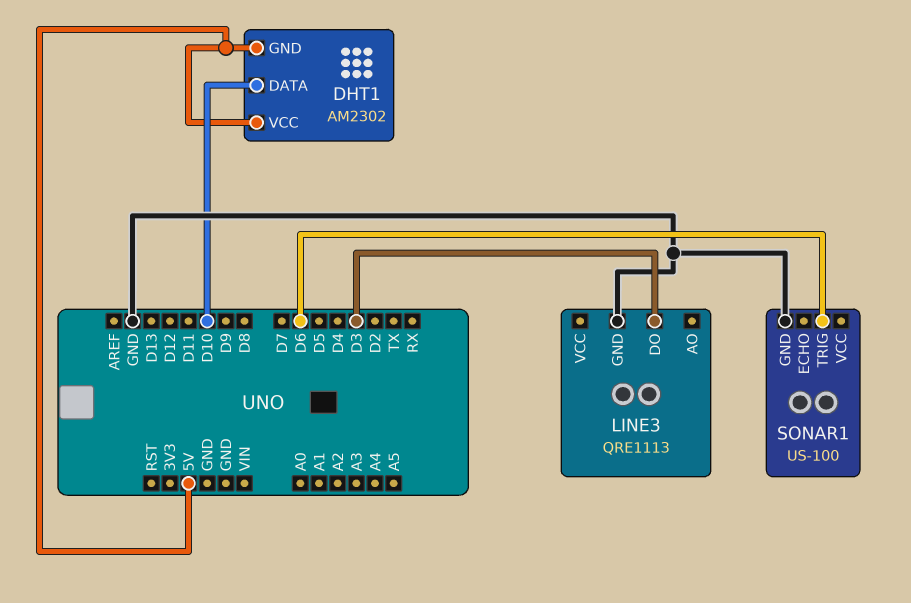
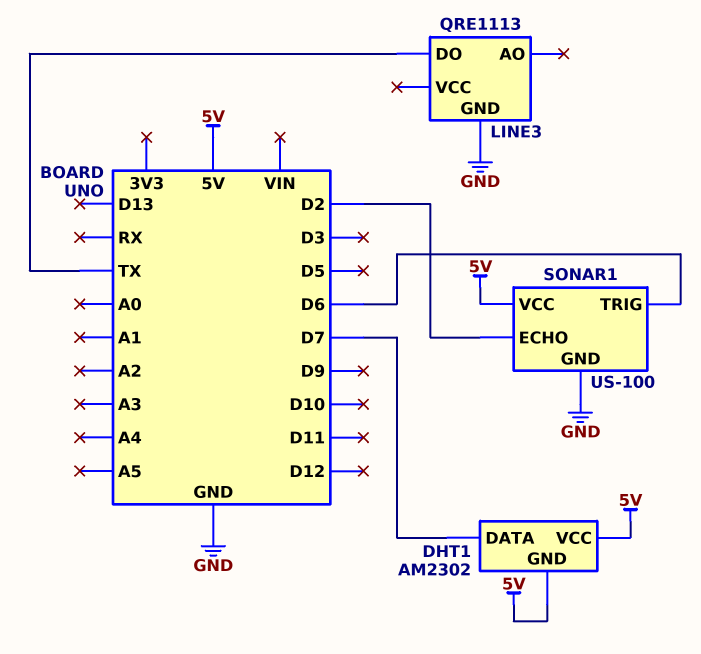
DHT1 pin DATA: D10 -> D7
LINE3 pin DO: D3 -> TX
SONAR1 pin ECHO: none -> D2
SONAR1 pin VCC: none -> 5V

